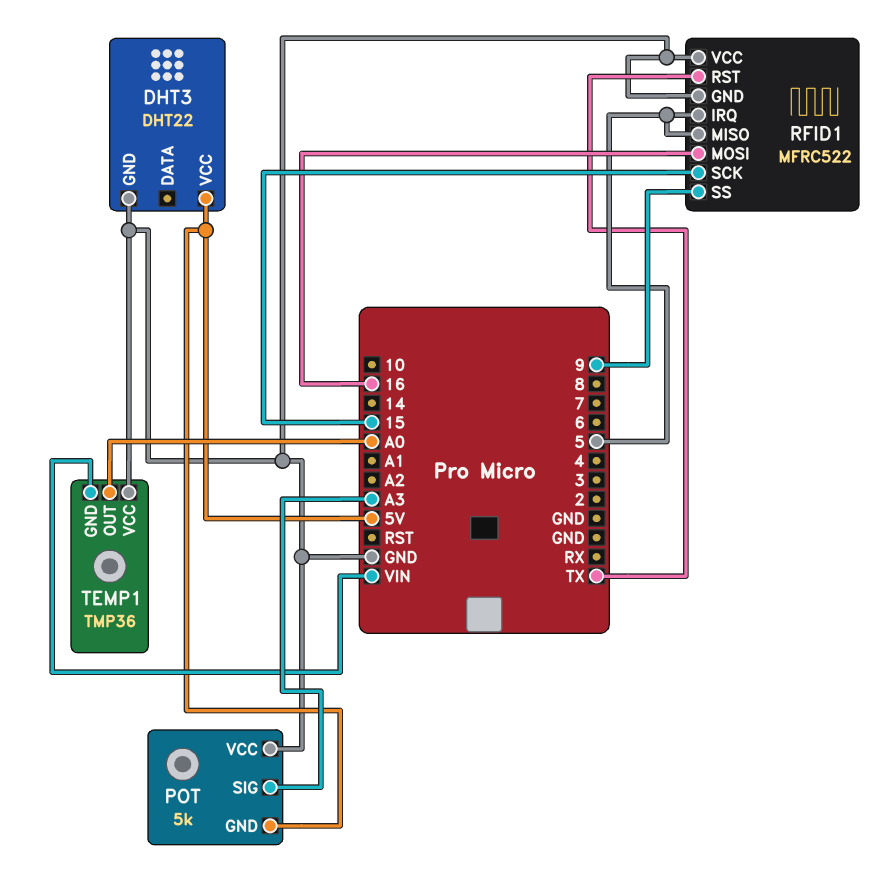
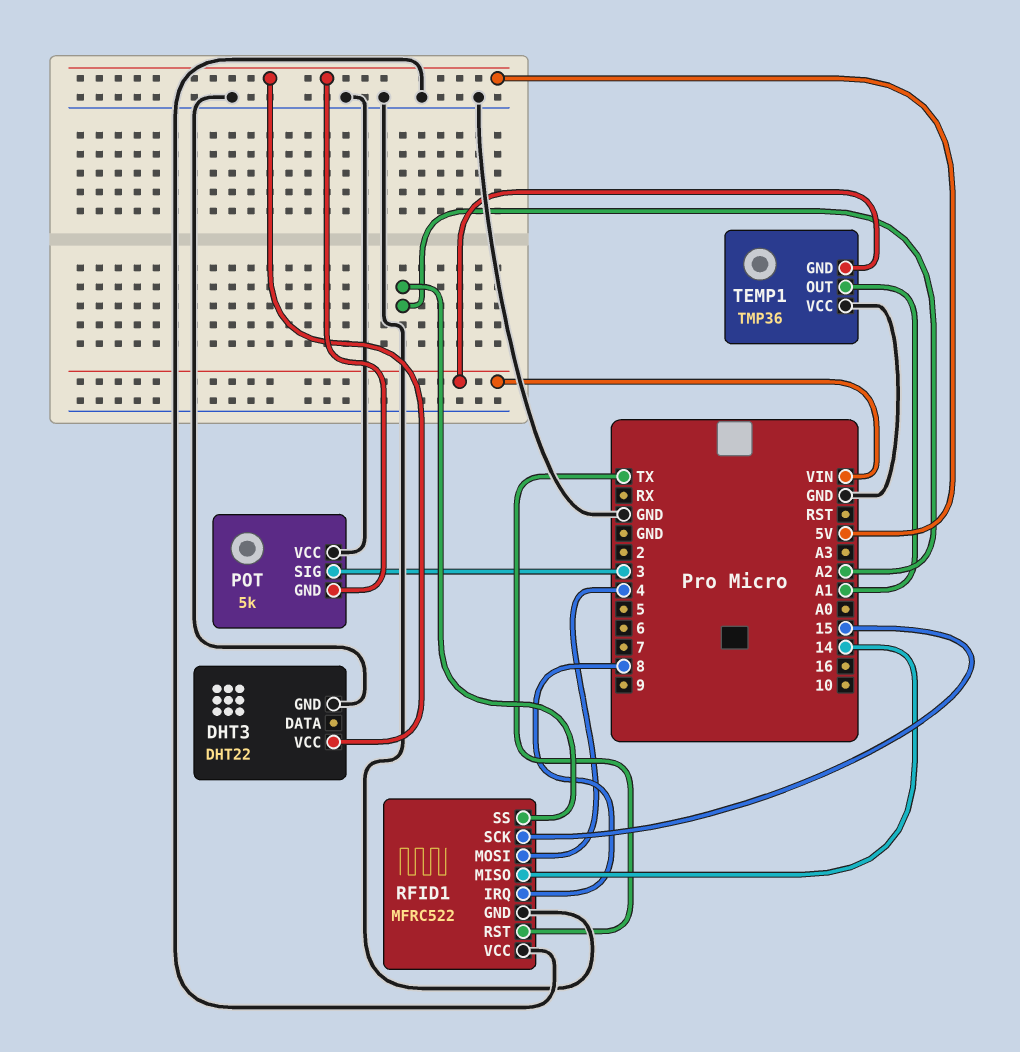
POT pin SIG: A3 -> 3
RFID1 pin IRQ: 5 -> 8
RFID1 pin MISO: 5 -> 14
RFID1 pin MOSI: 16 -> 4
RFID1 pin SS: 9 -> A2
TEMP1 pin OUT: A0 -> A1

